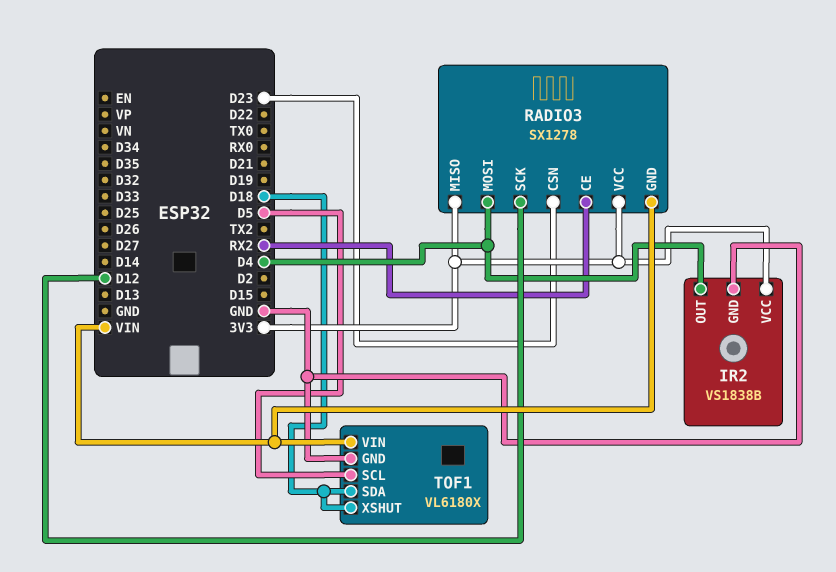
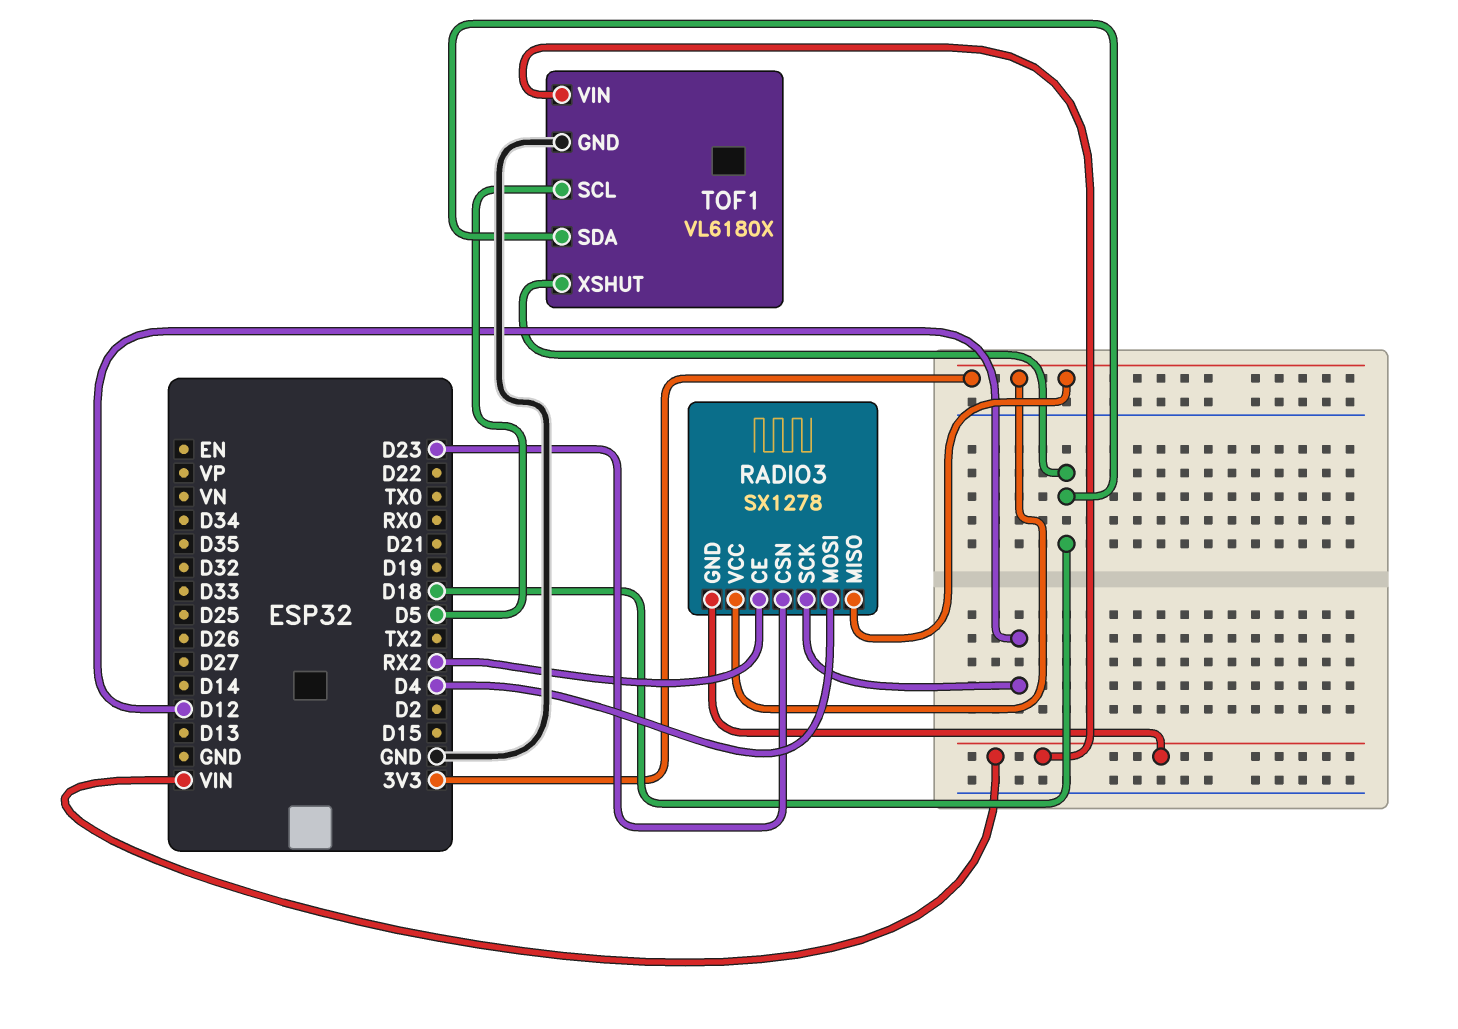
IR2: VS1838B -> none
IR2 pin GND: GND -> none
IR2 pin OUT: D4 -> none
IR2 pin VCC: 3V3 -> none

